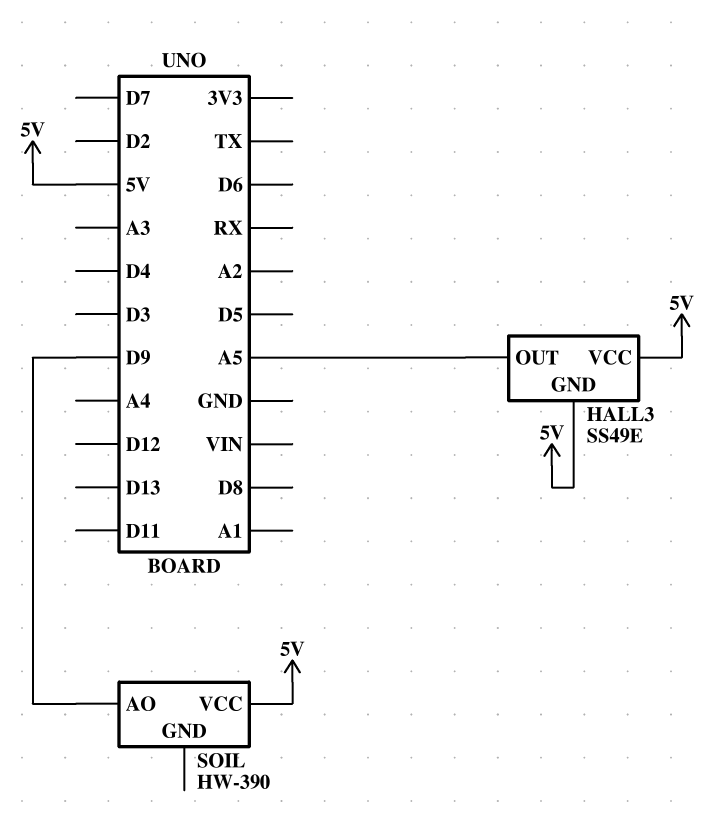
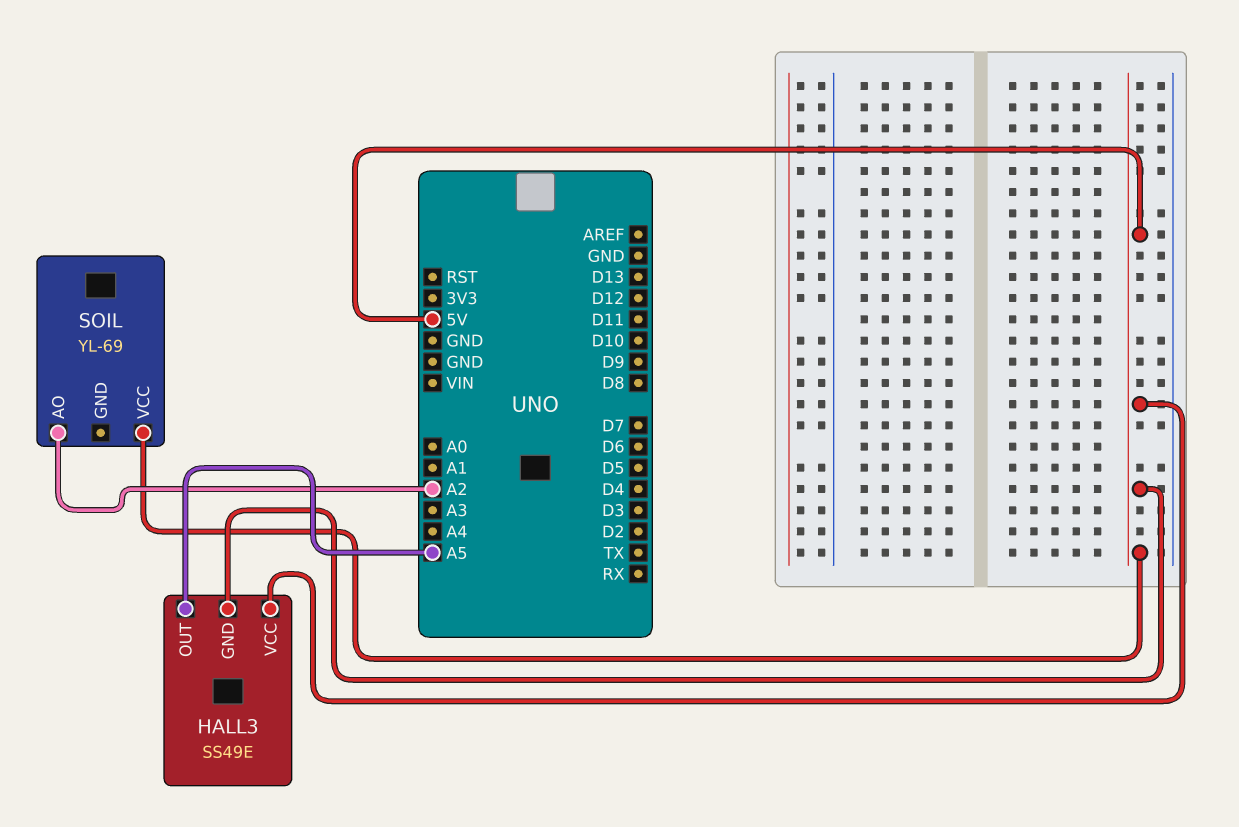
SOIL: HW-390 -> YL-69
SOIL pin AO: D9 -> A2

